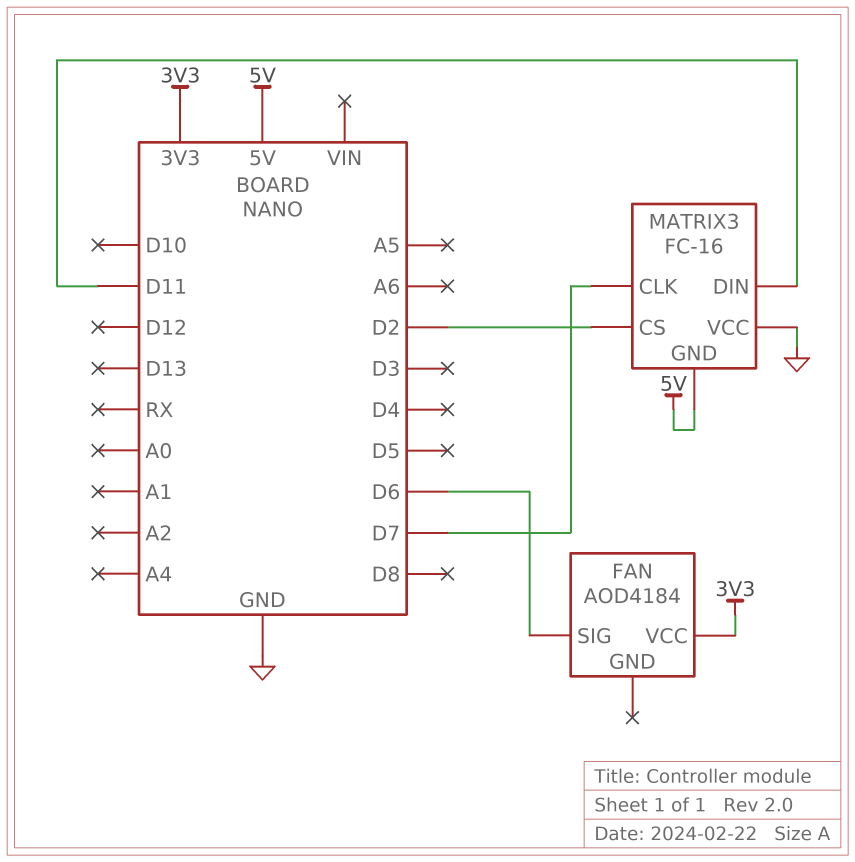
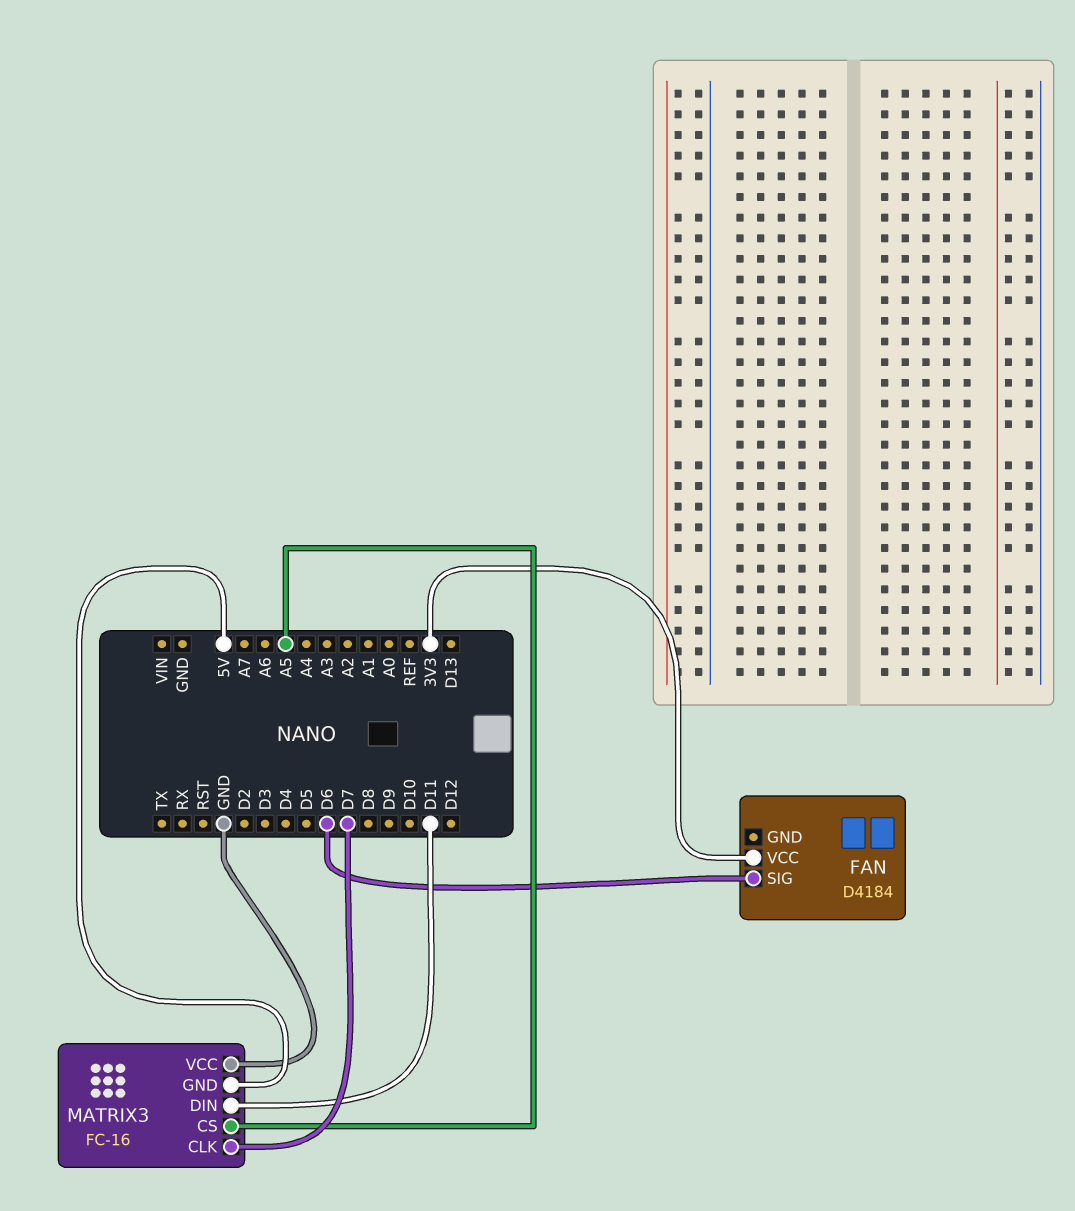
FAN: AOD4184 -> D4184
MATRIX3 pin CS: D2 -> A5

